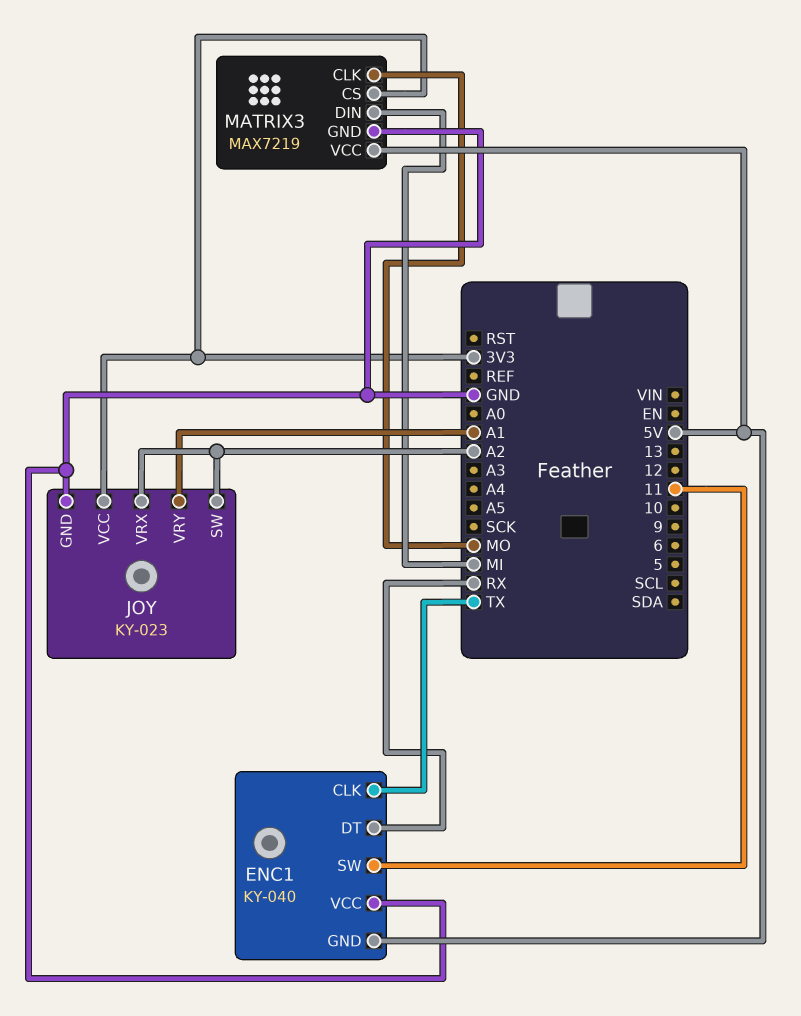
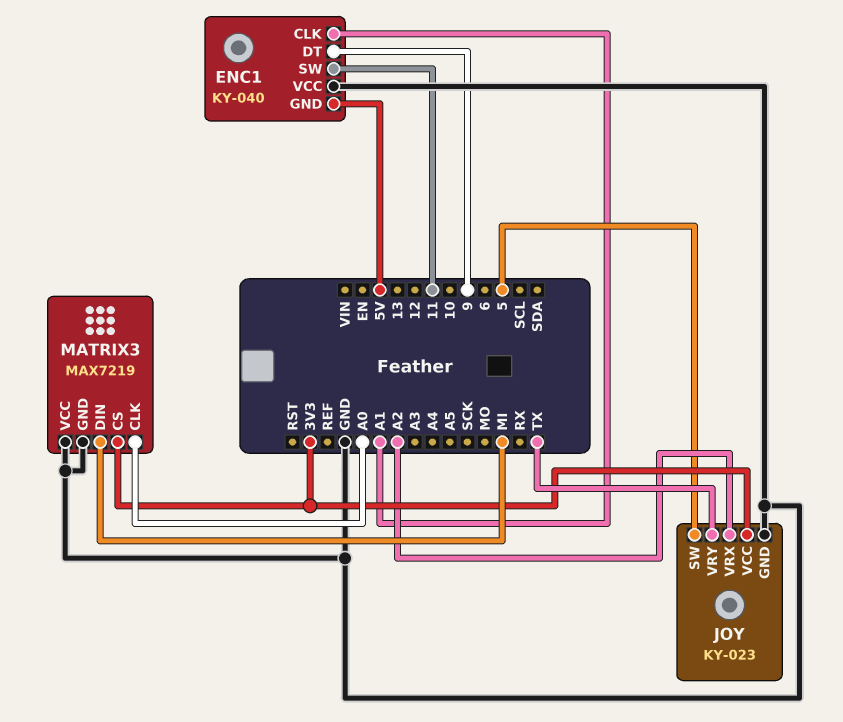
ENC1 pin CLK: TX -> A1
ENC1 pin DT: RX -> 9
JOY pin SW: A2 -> 5
JOY pin VRY: A1 -> TX
MATRIX3 pin CLK: MO -> A0
MATRIX3 pin VCC: 5V -> GND

